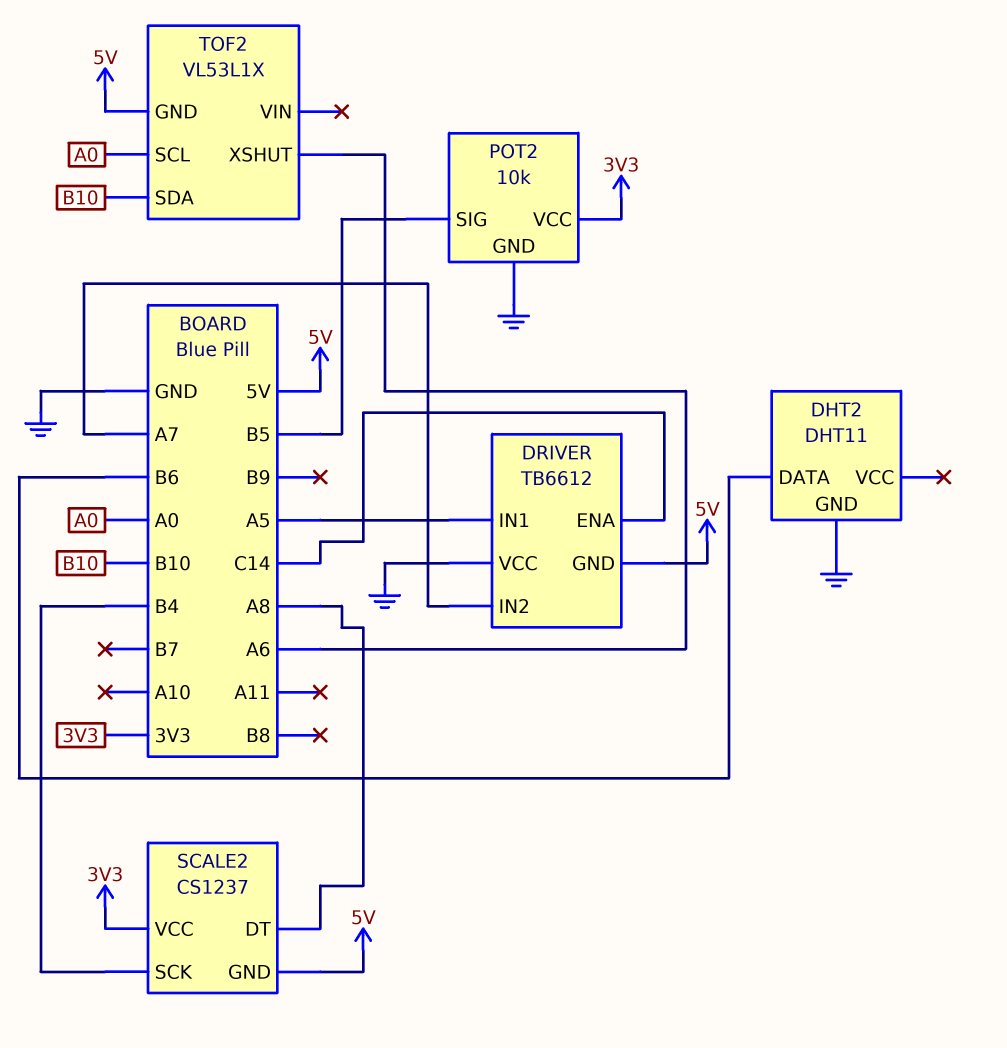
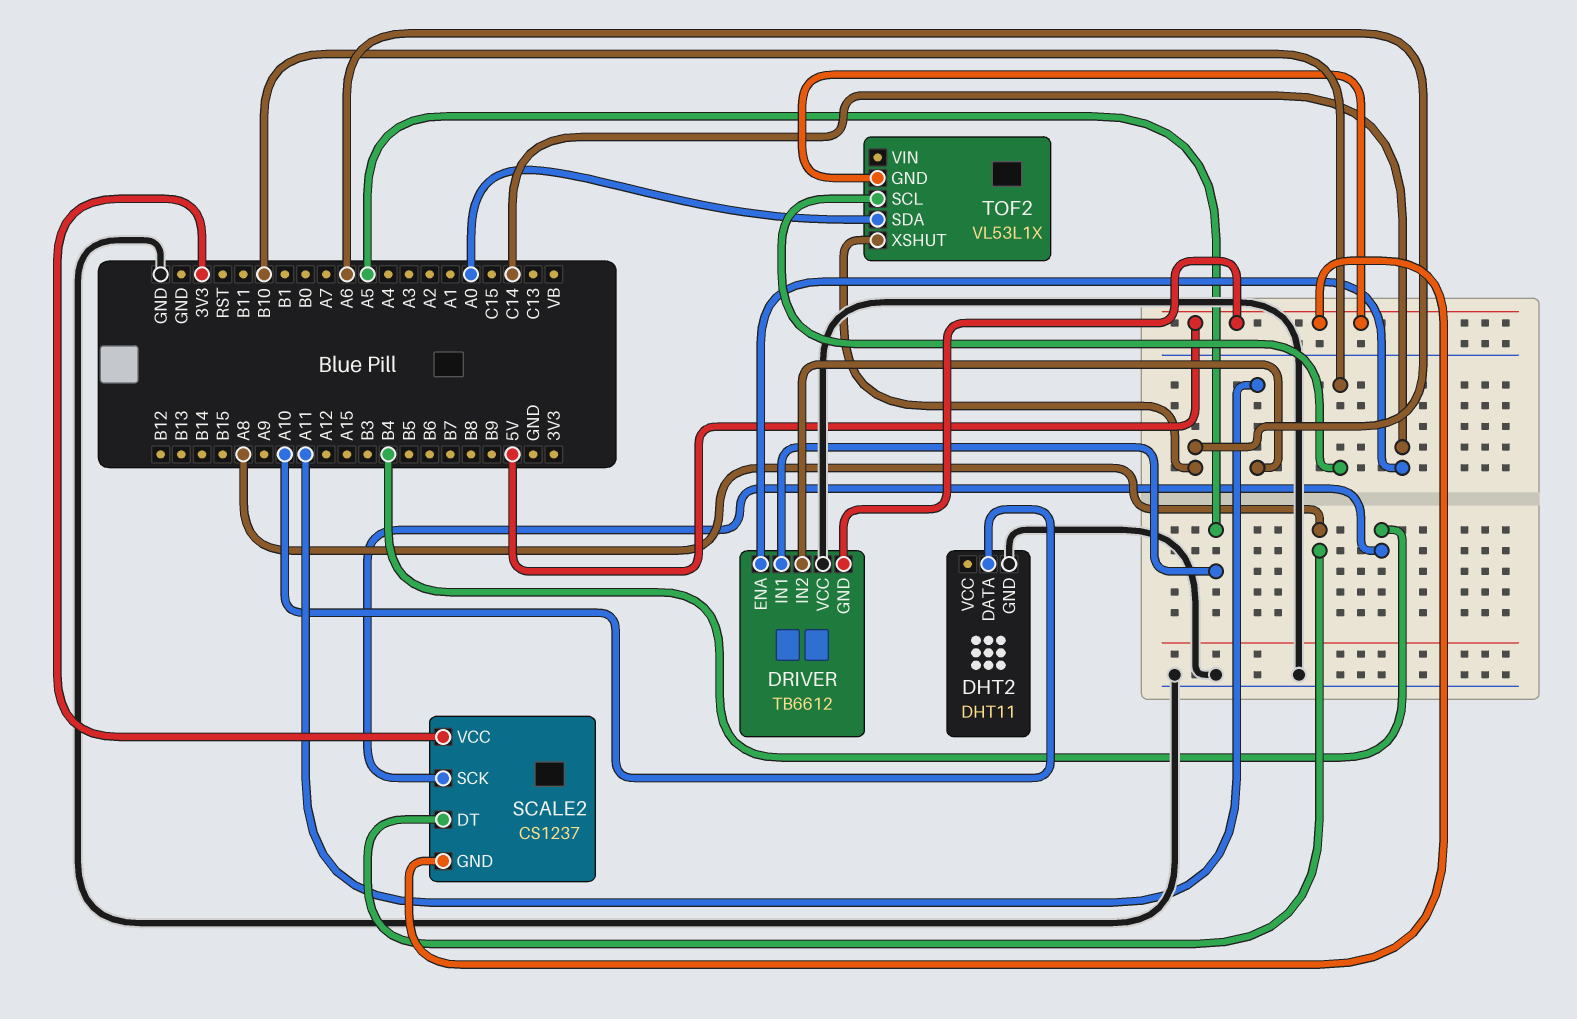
DHT2 pin DATA: B6 -> A10
DRIVER pin IN2: A7 -> A11
POT2: 10k -> none
POT2 pin GND: GND -> none
POT2 pin SIG: B5 -> none
POT2 pin VCC: 3V3 -> none
TOF2 pin SCL: A0 -> B10
TOF2 pin SDA: B10 -> A0

